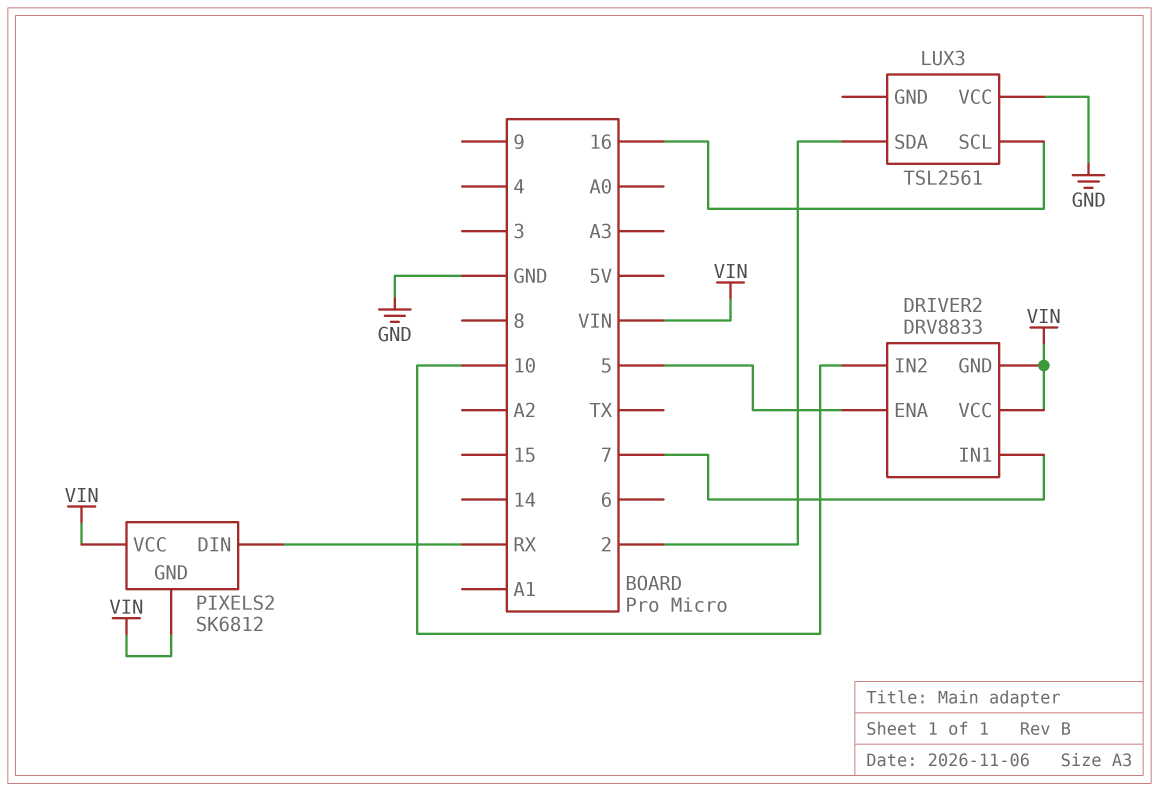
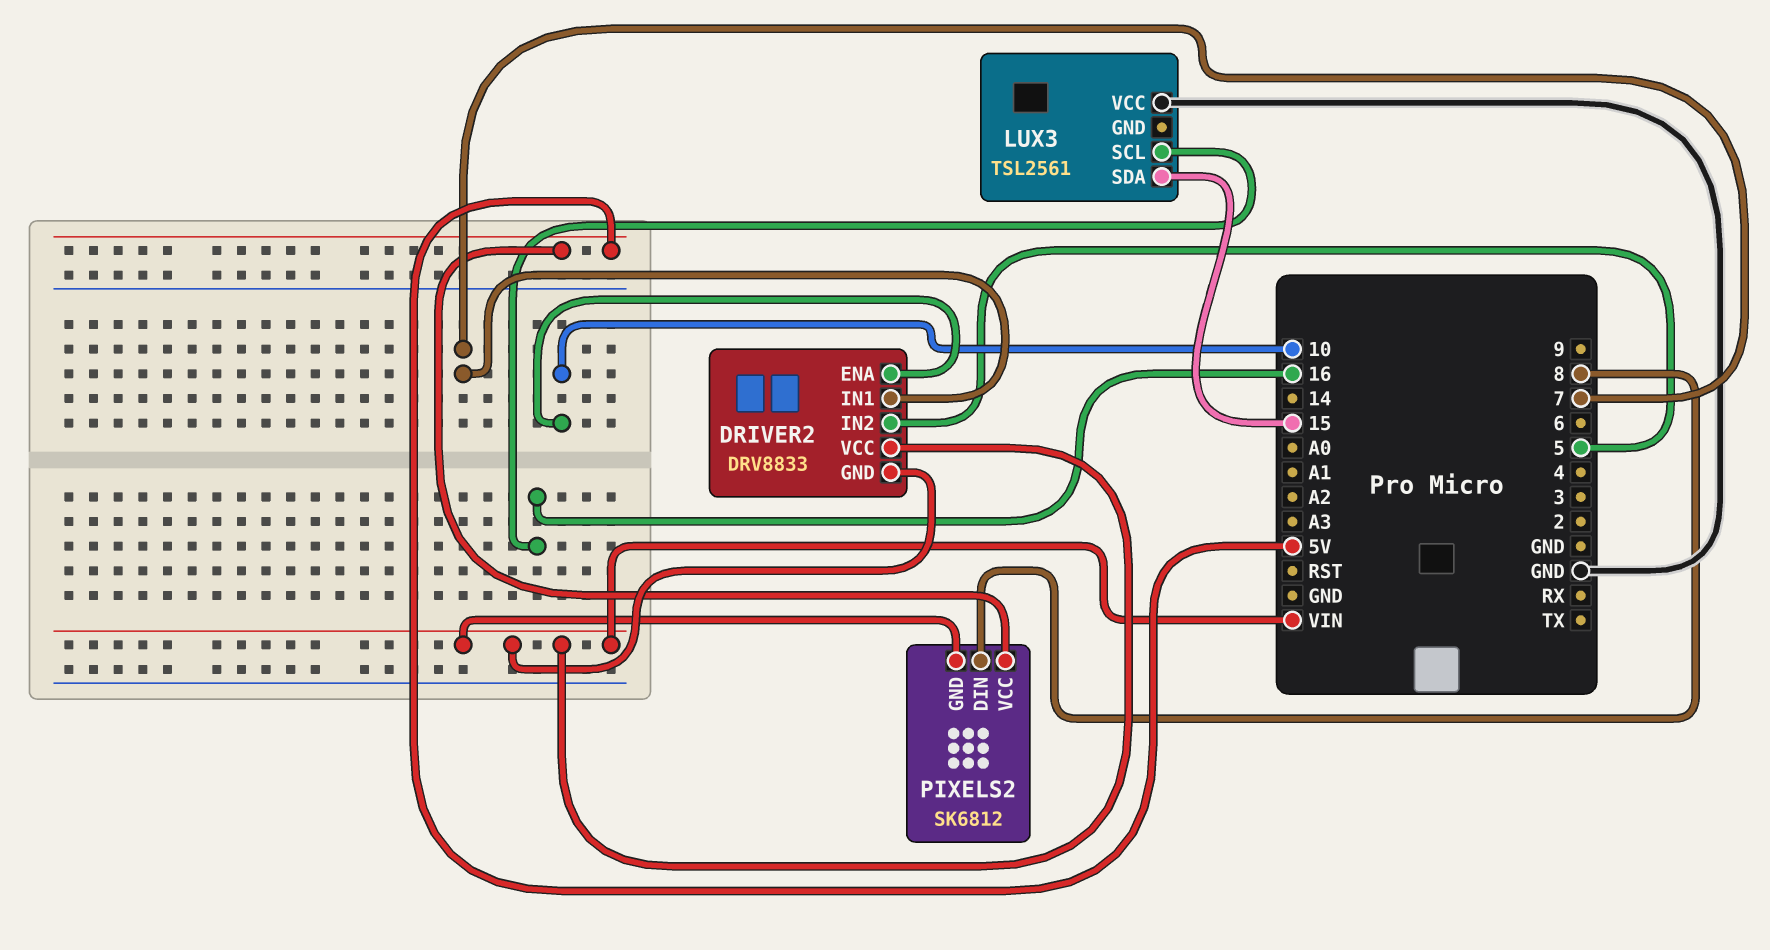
DRIVER2 pin ENA: 5 -> 10
DRIVER2 pin IN2: 10 -> 5
LUX3 pin SDA: 2 -> 15
PIXELS2 pin DIN: RX -> 8
PIXELS2 pin VCC: VIN -> 5V

